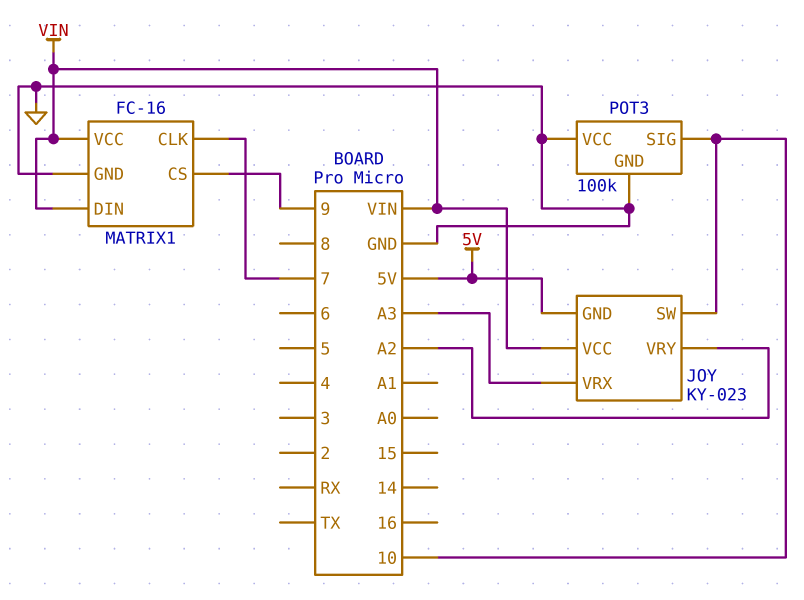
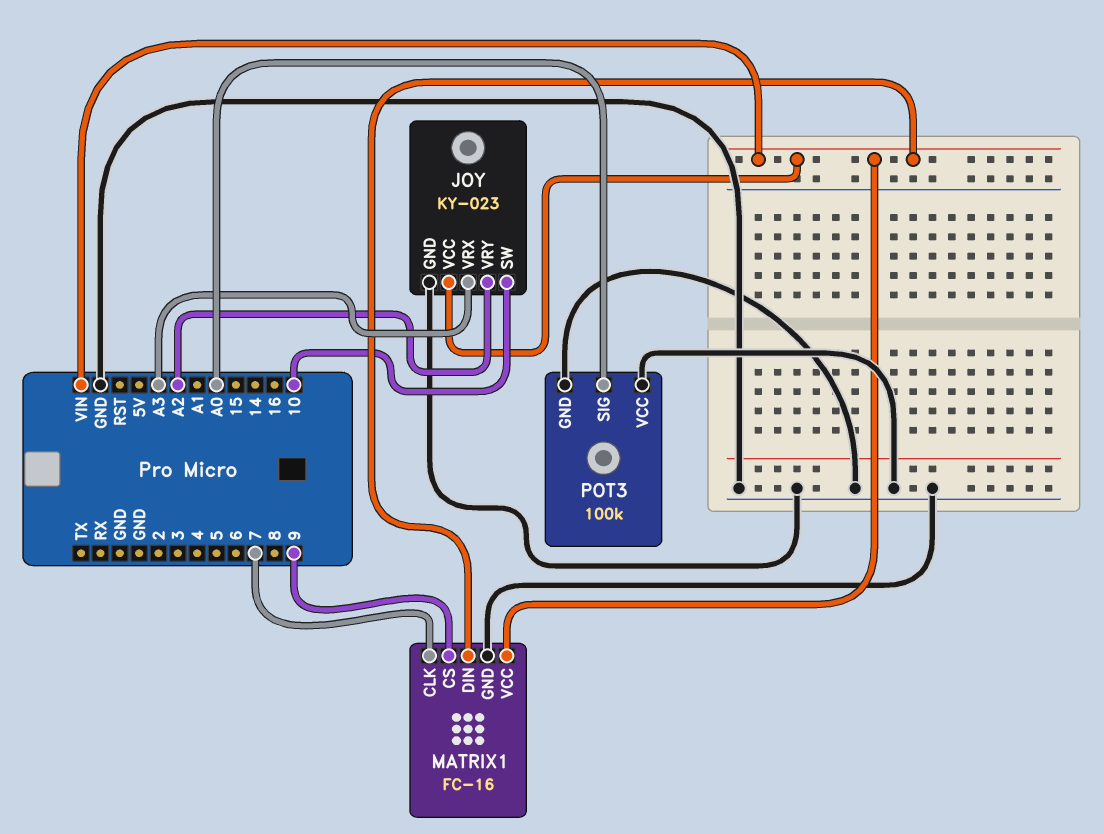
JOY pin GND: 5V -> GND
POT3 pin SIG: 10 -> A0

